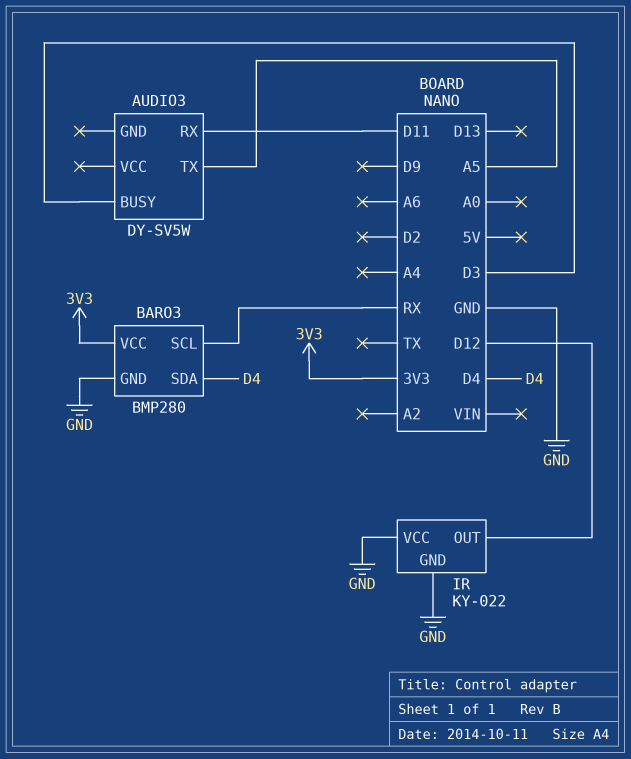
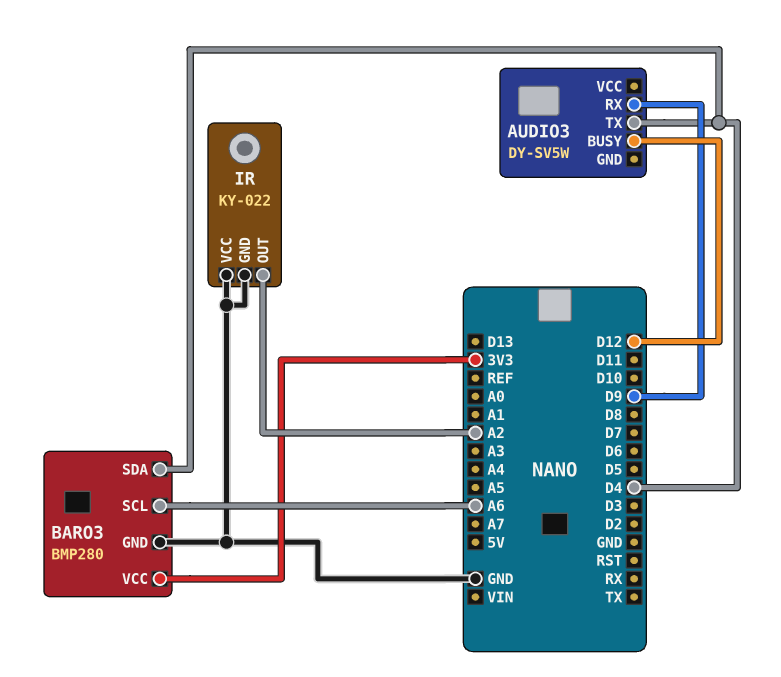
AUDIO3 pin BUSY: D3 -> D12
AUDIO3 pin RX: D11 -> D9
AUDIO3 pin TX: A5 -> D4
BARO3 pin SCL: RX -> A6
IR pin OUT: D12 -> A2

